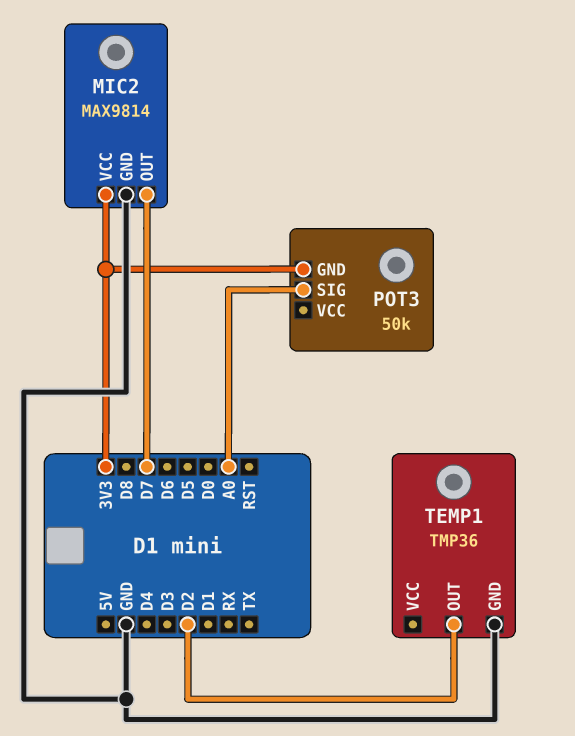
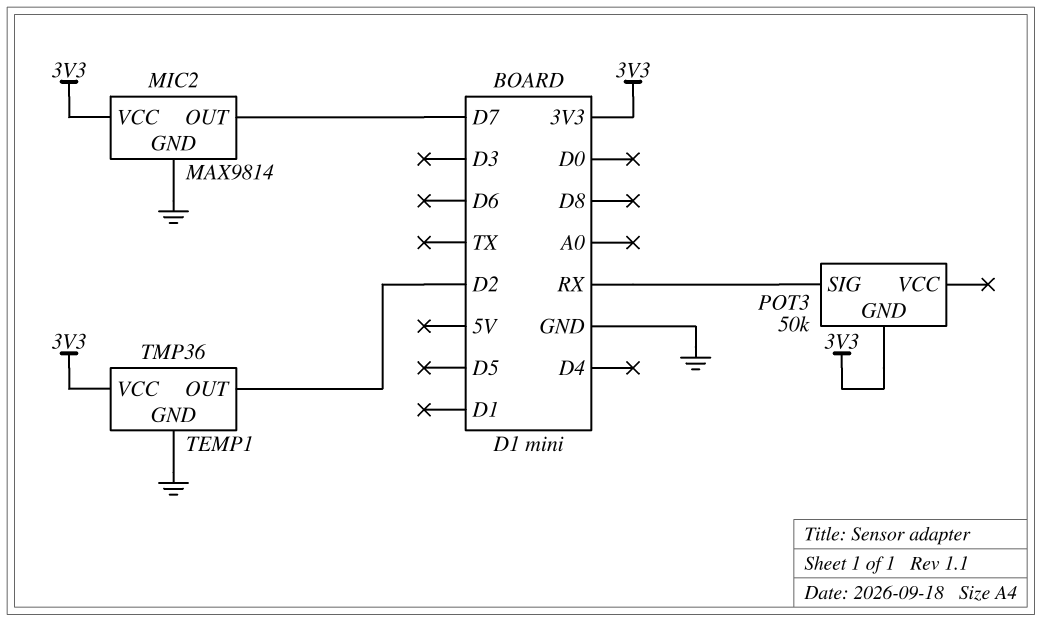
POT3 pin SIG: A0 -> RX
TEMP1 pin VCC: none -> 3V3

